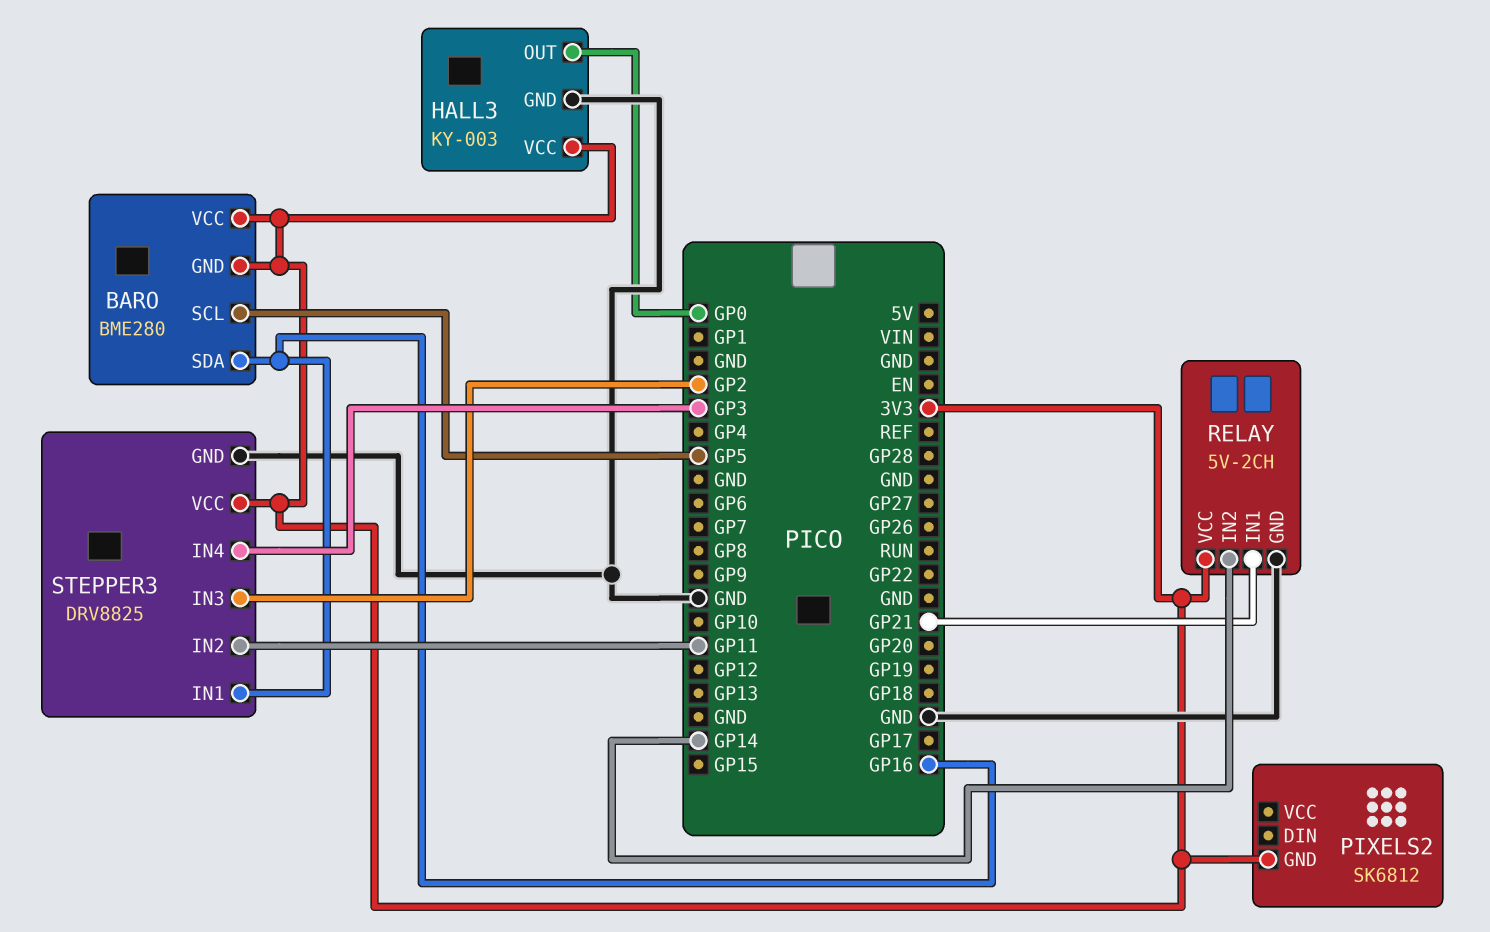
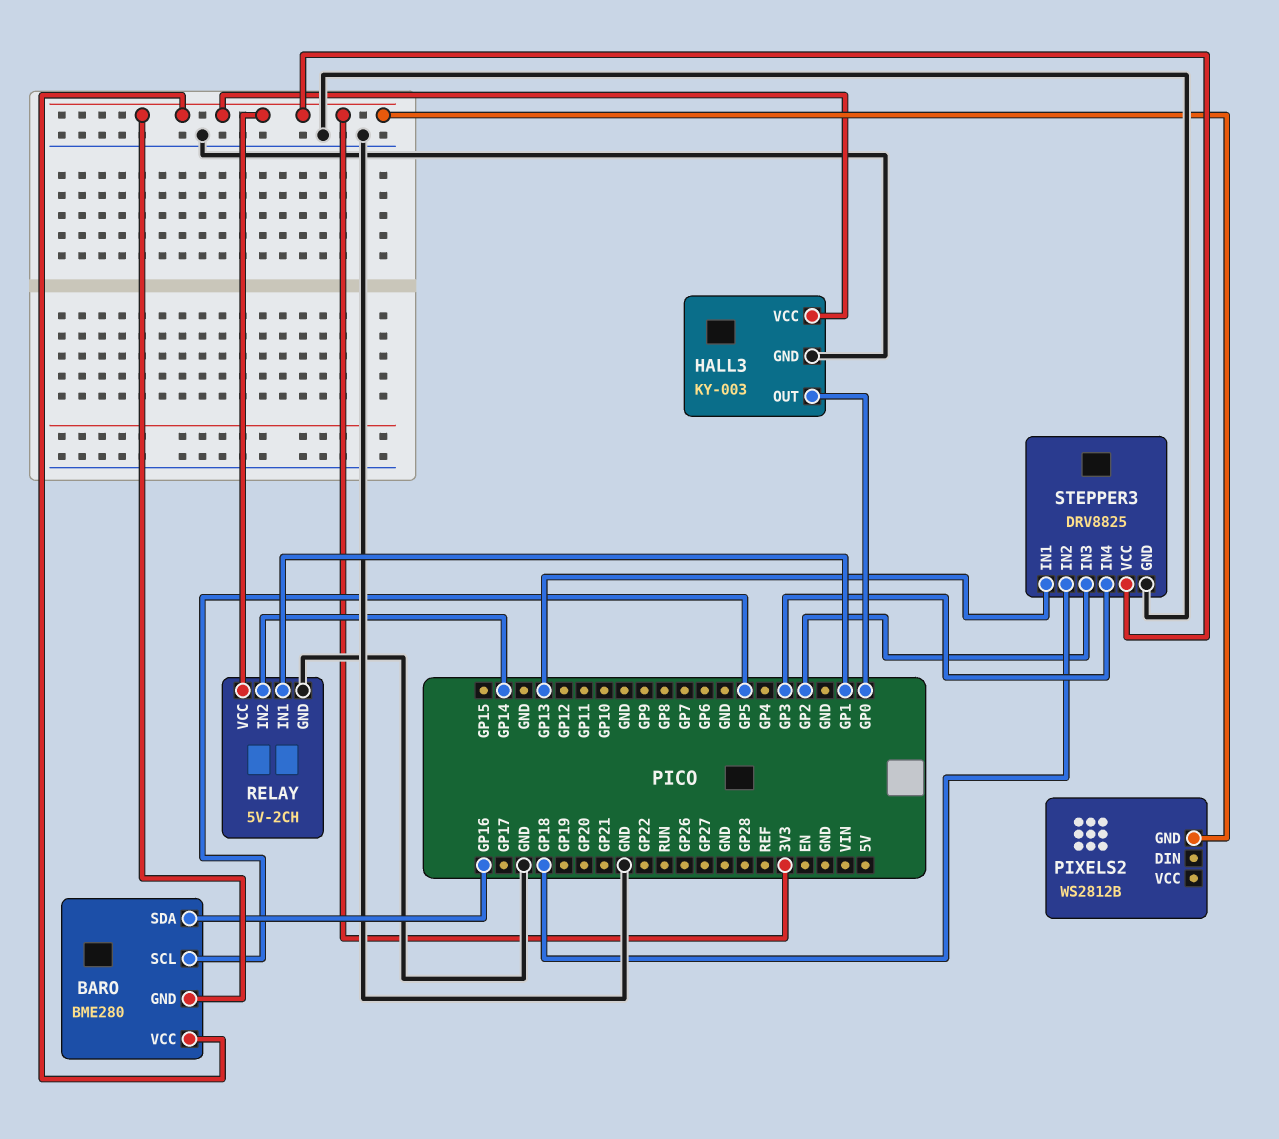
PIXELS2: SK6812 -> WS2812B
RELAY pin IN1: GP21 -> GP1
STEPPER3 pin IN1: GP16 -> GP13
STEPPER3 pin IN2: GP11 -> GP18

